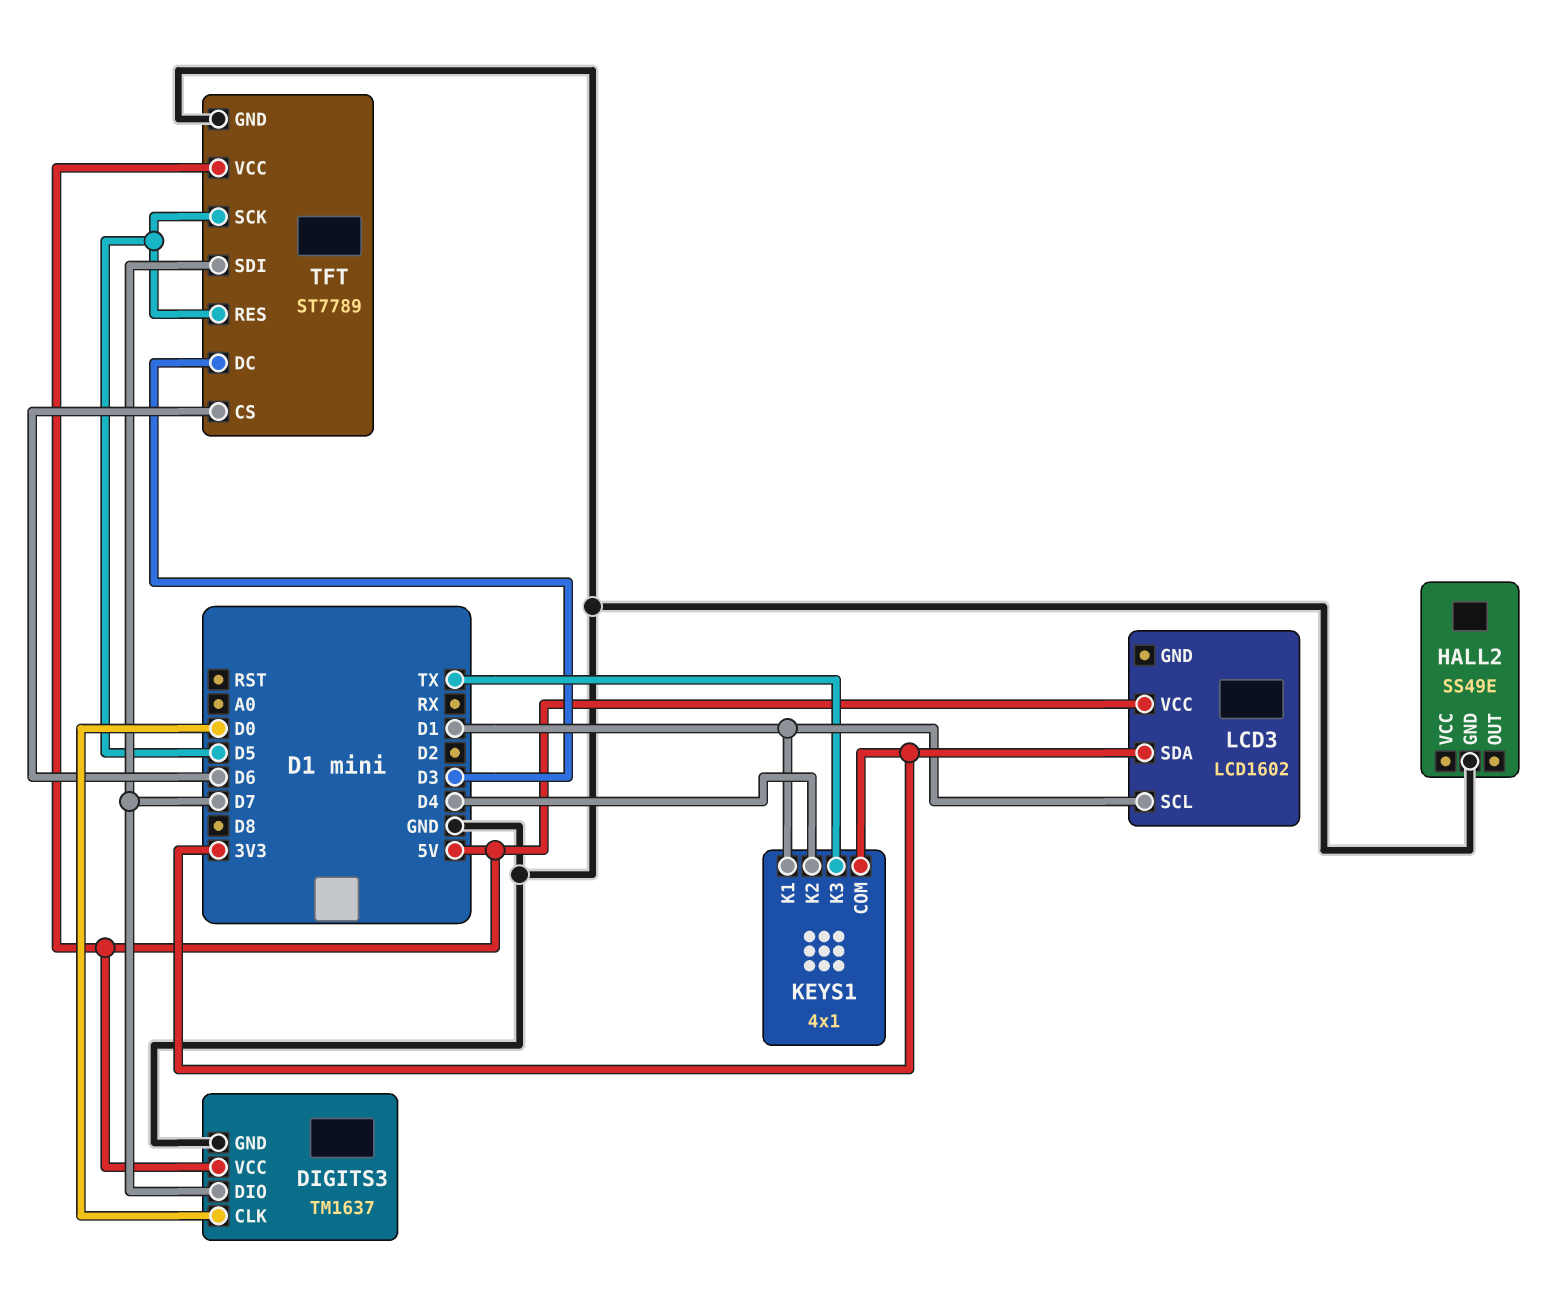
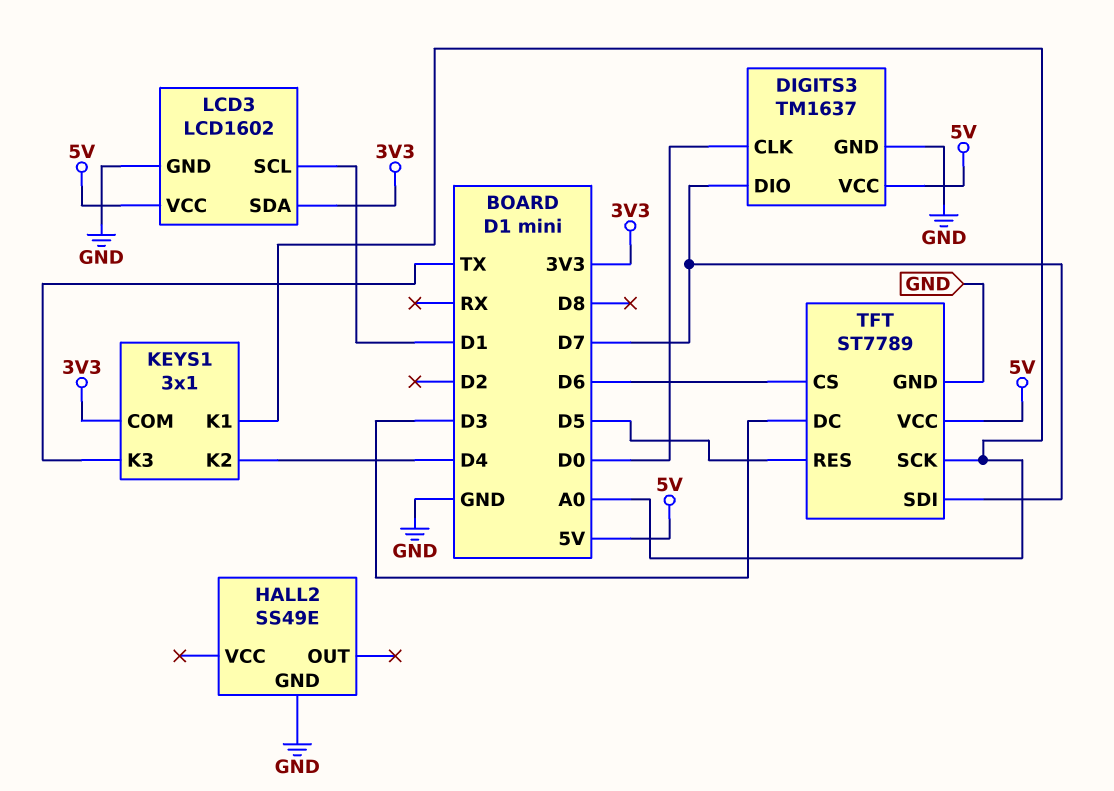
KEYS1: 4x1 -> 3x1
KEYS1 pin K1: D1 -> A0
LCD3 pin GND: none -> GND
TFT pin SCK: D5 -> A0

